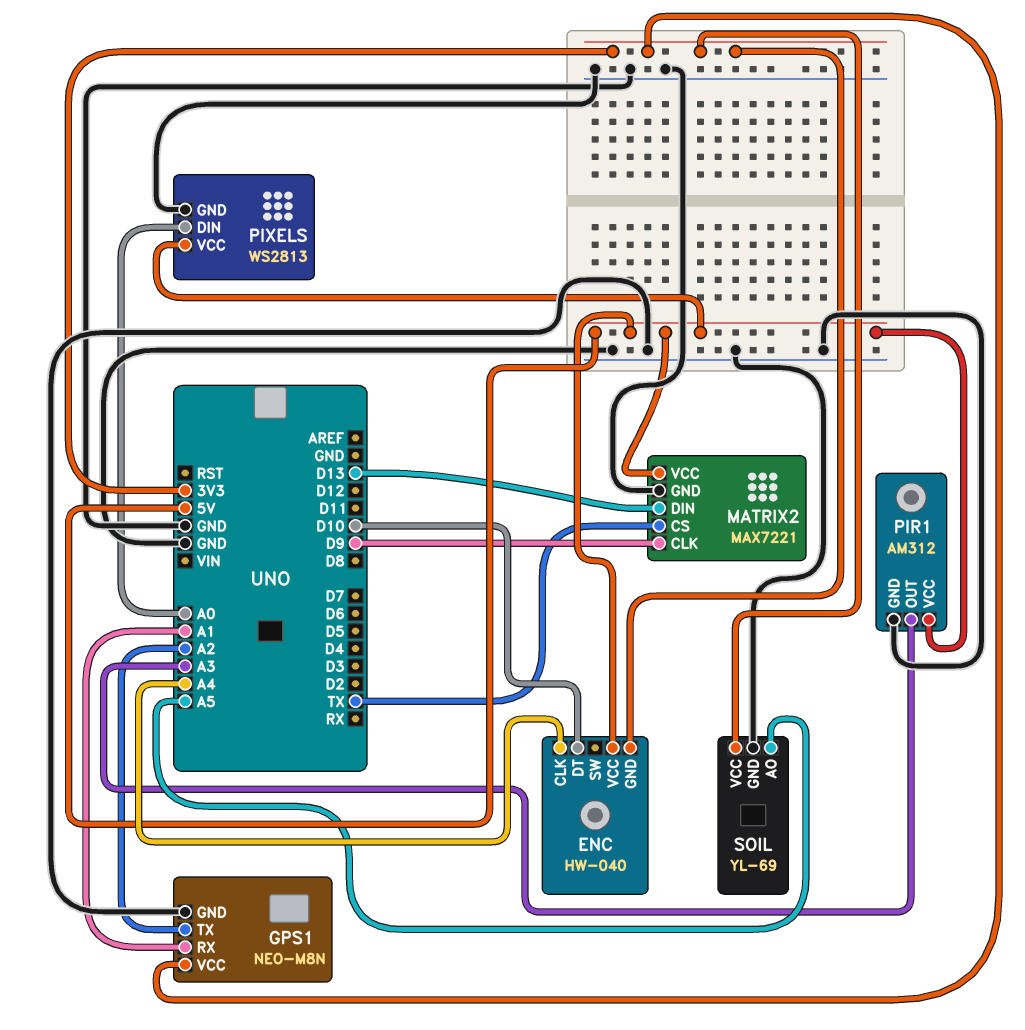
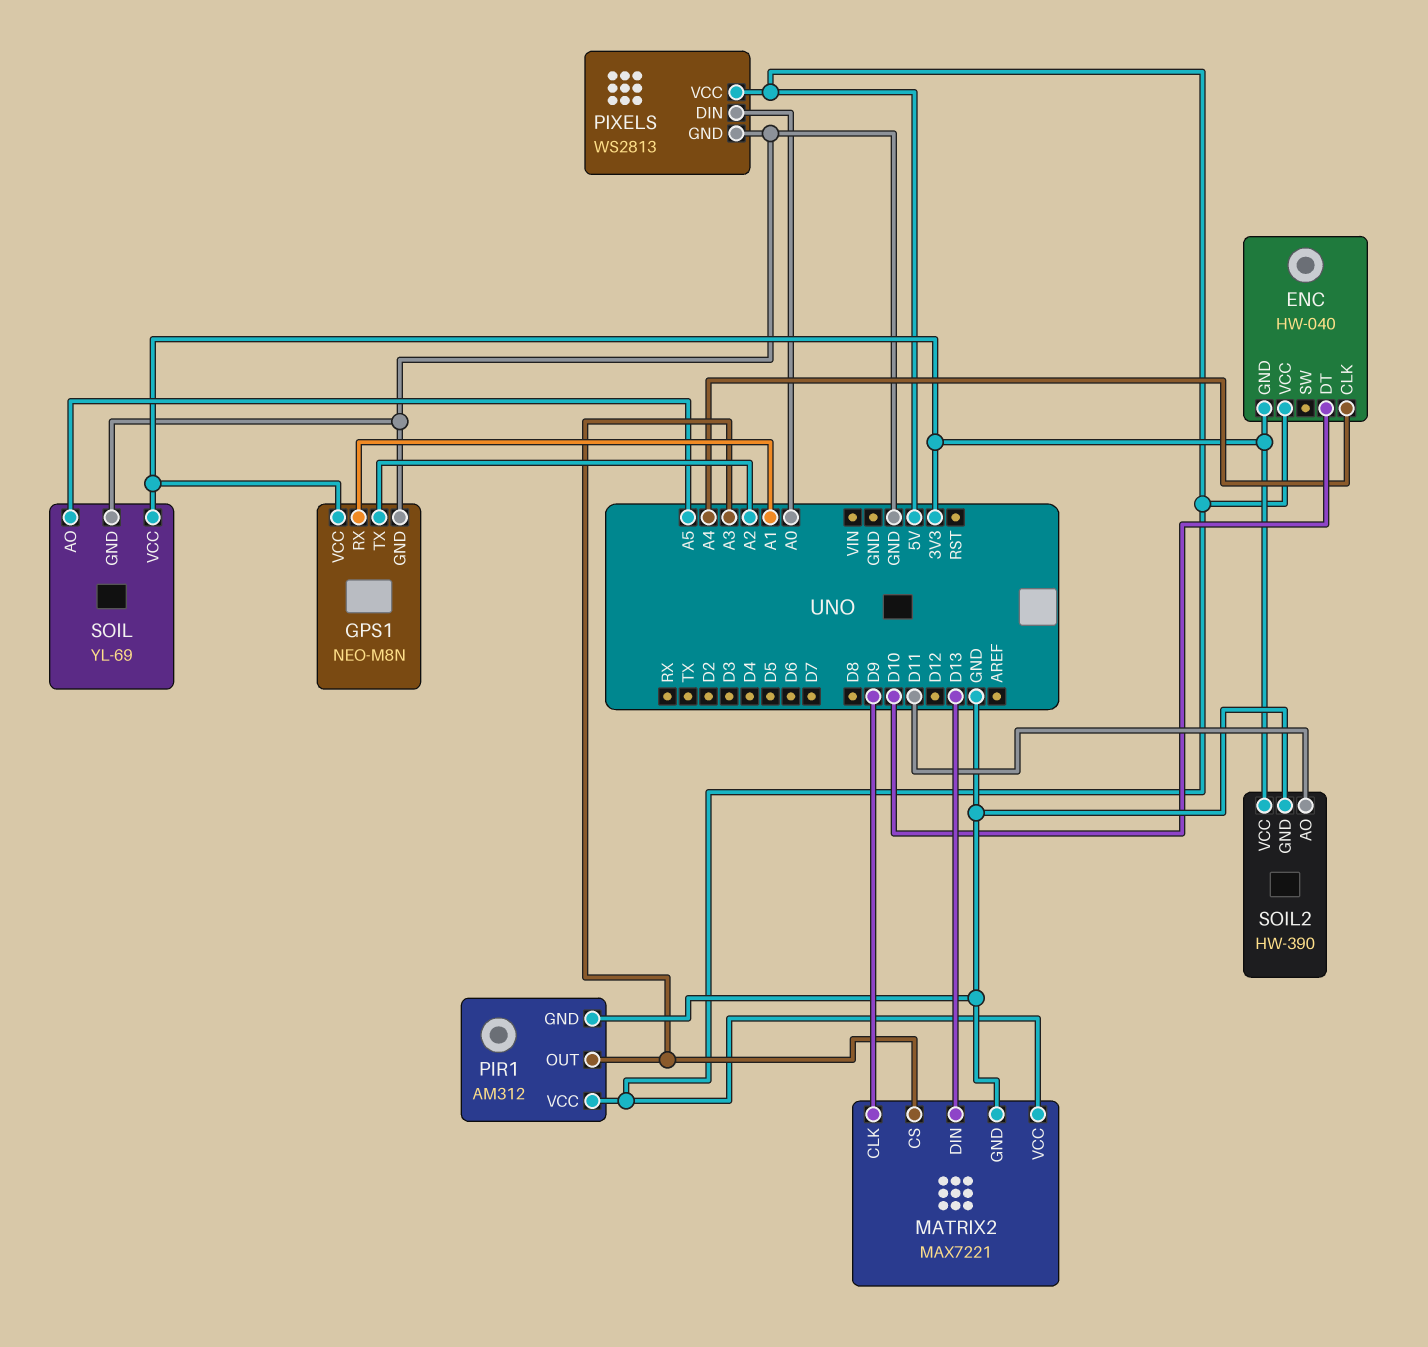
MATRIX2 pin CS: TX -> A3
SOIL2: none -> HW-390
SOIL2 pin AO: none -> D11
SOIL2 pin GND: none -> GND
SOIL2 pin VCC: none -> 3V3

